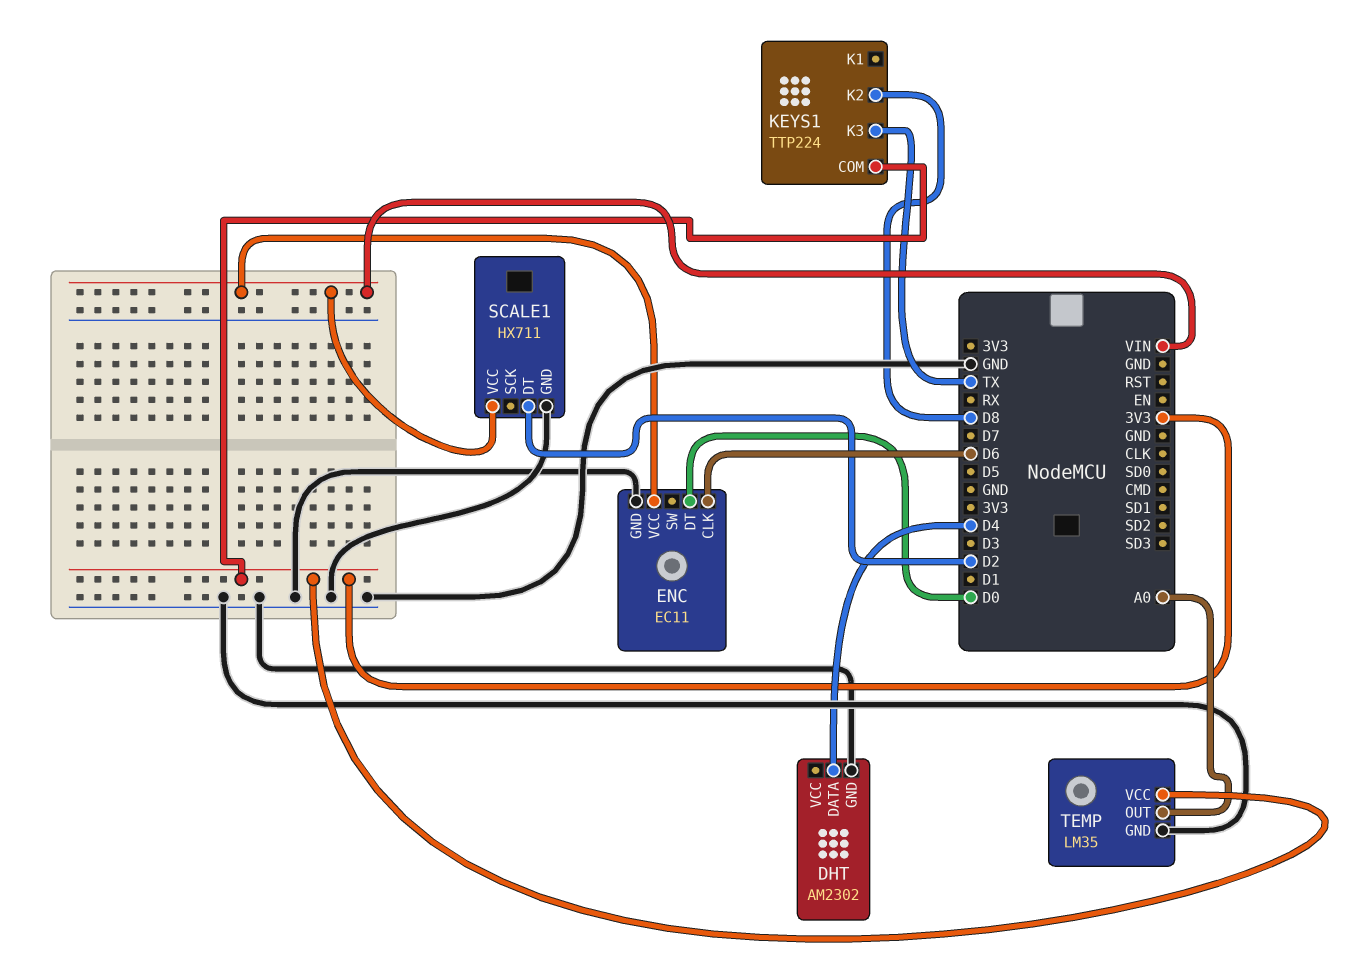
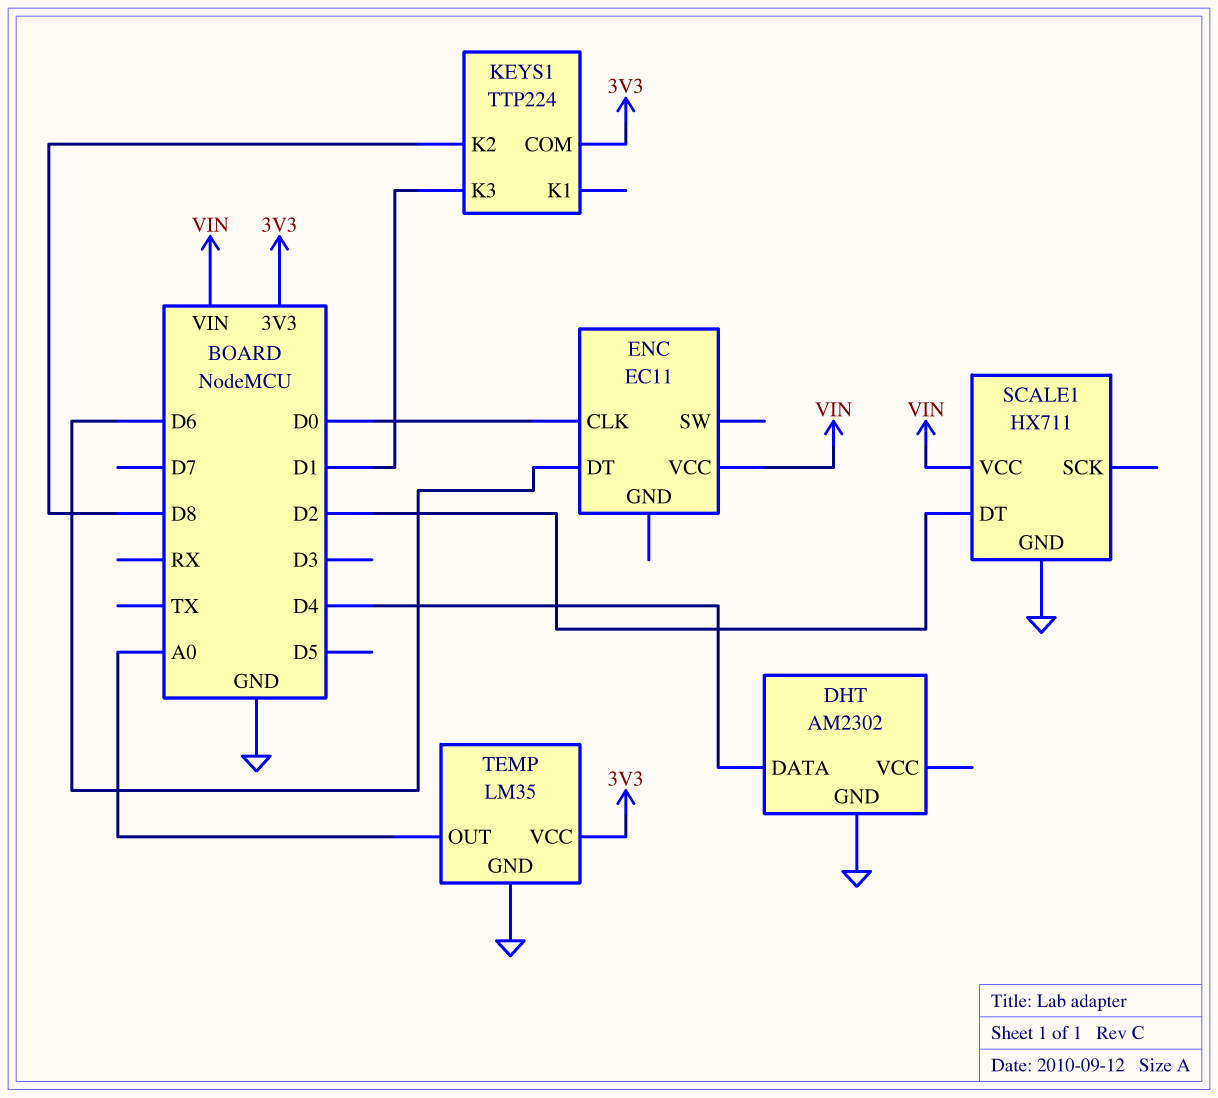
ENC pin CLK: D6 -> D0
ENC pin DT: D0 -> D6
ENC pin GND: GND -> none
KEYS1 pin K3: TX -> D1

